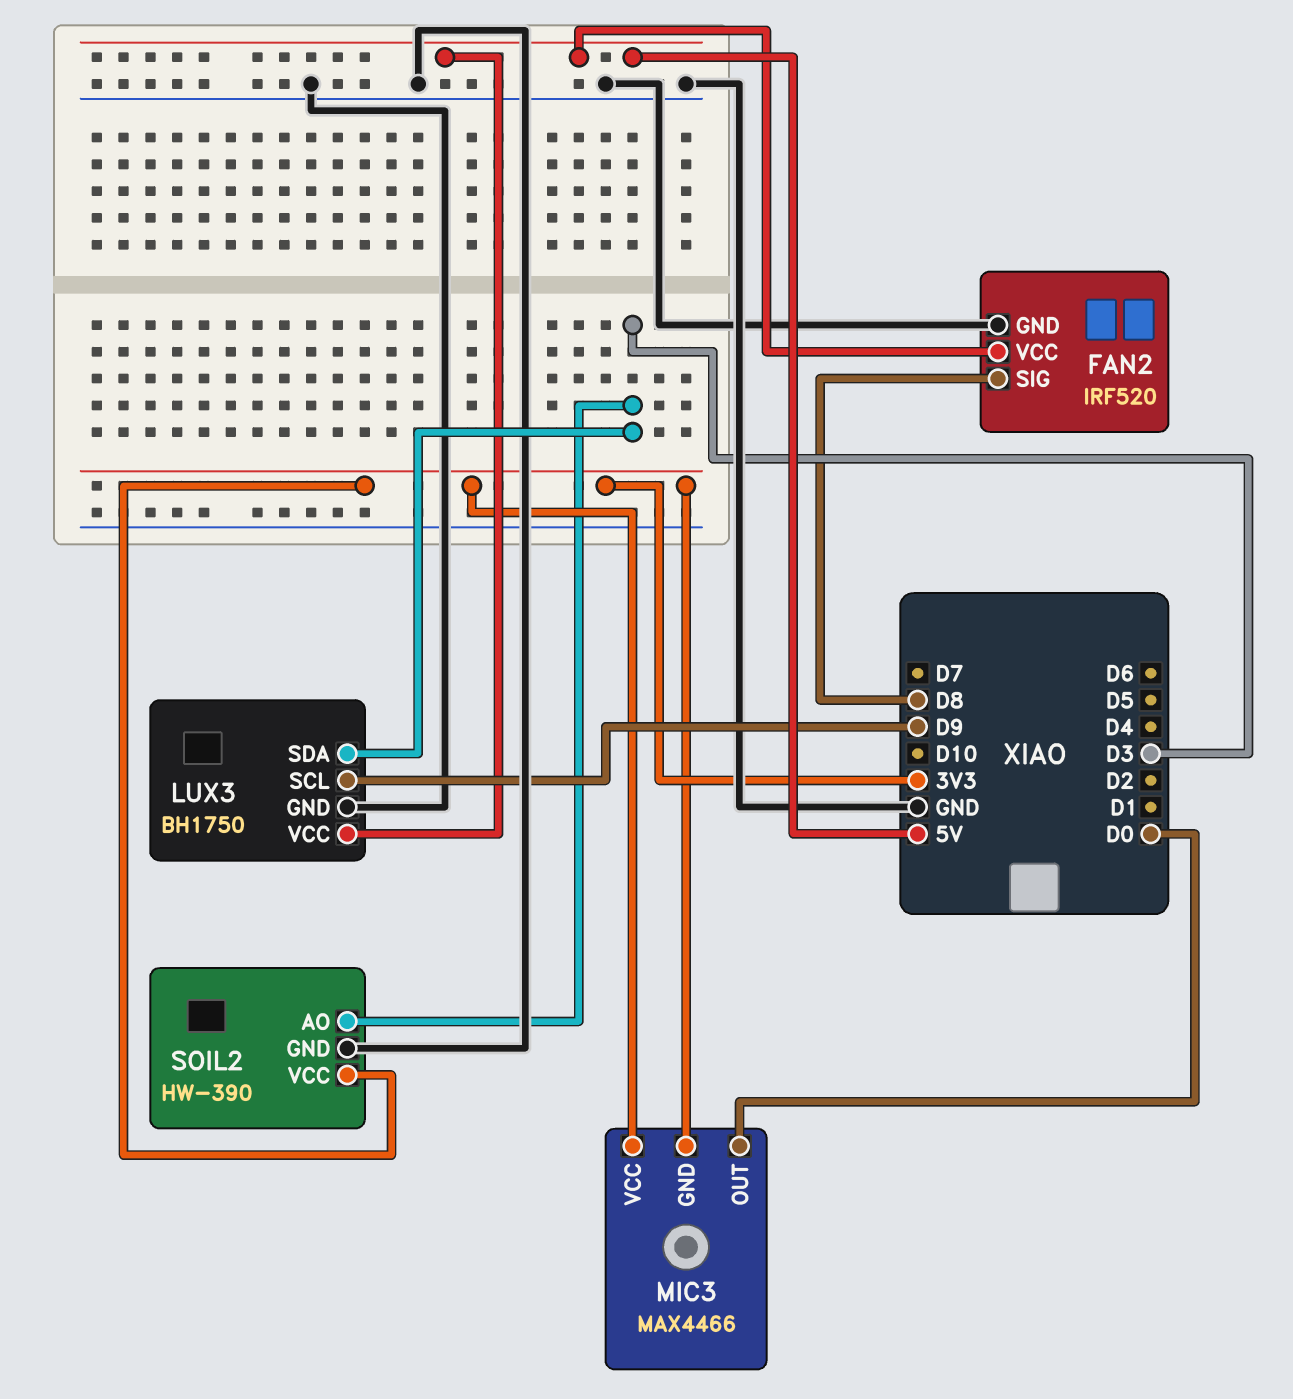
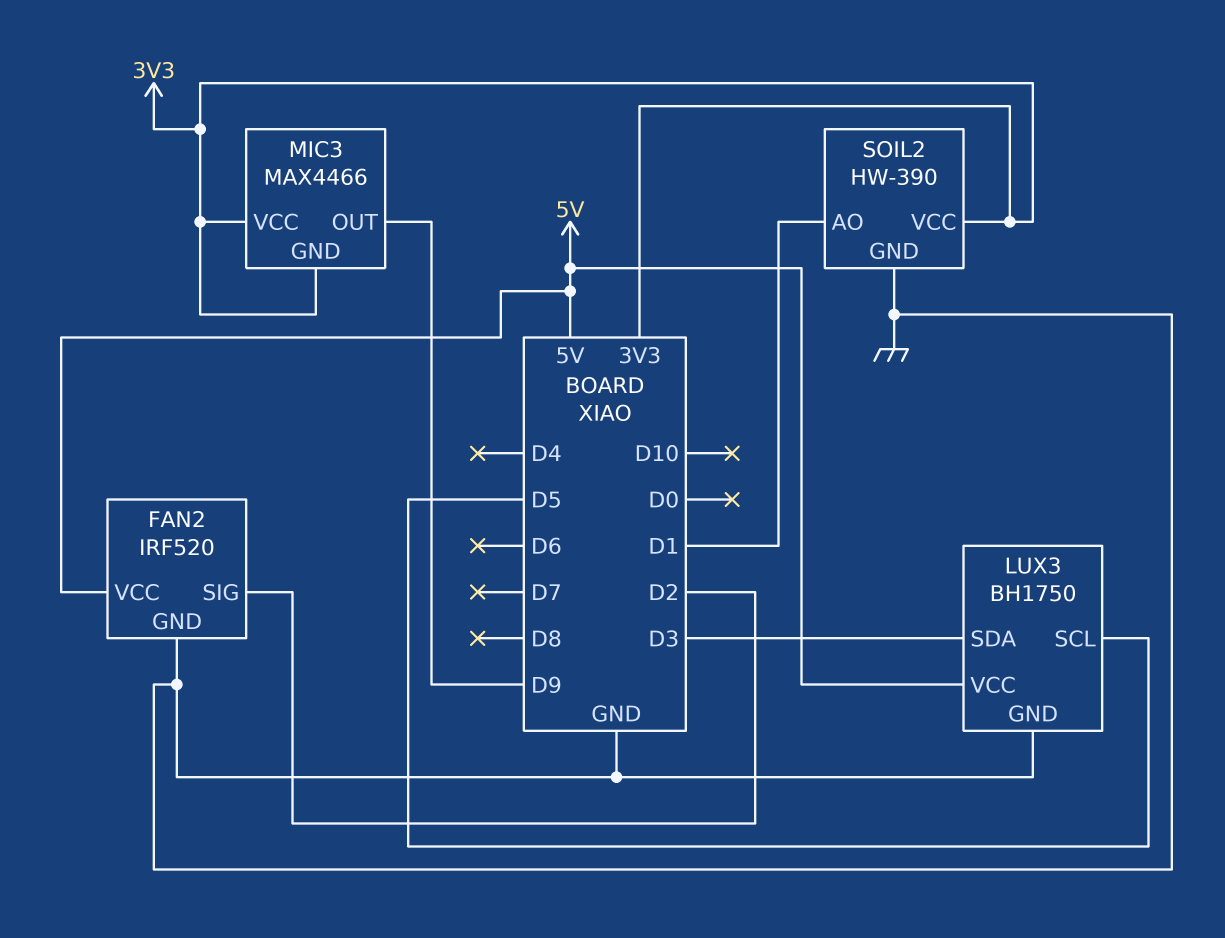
FAN2 pin SIG: D8 -> D2
LUX3 pin SCL: D9 -> D5
MIC3 pin OUT: D0 -> D9
SOIL2 pin AO: D3 -> D1

